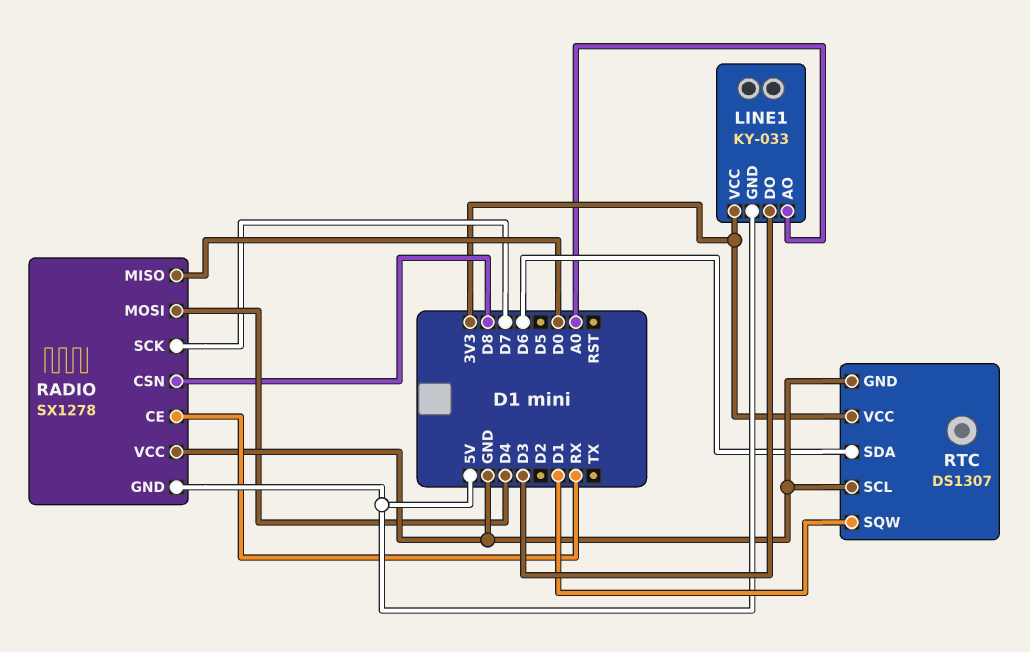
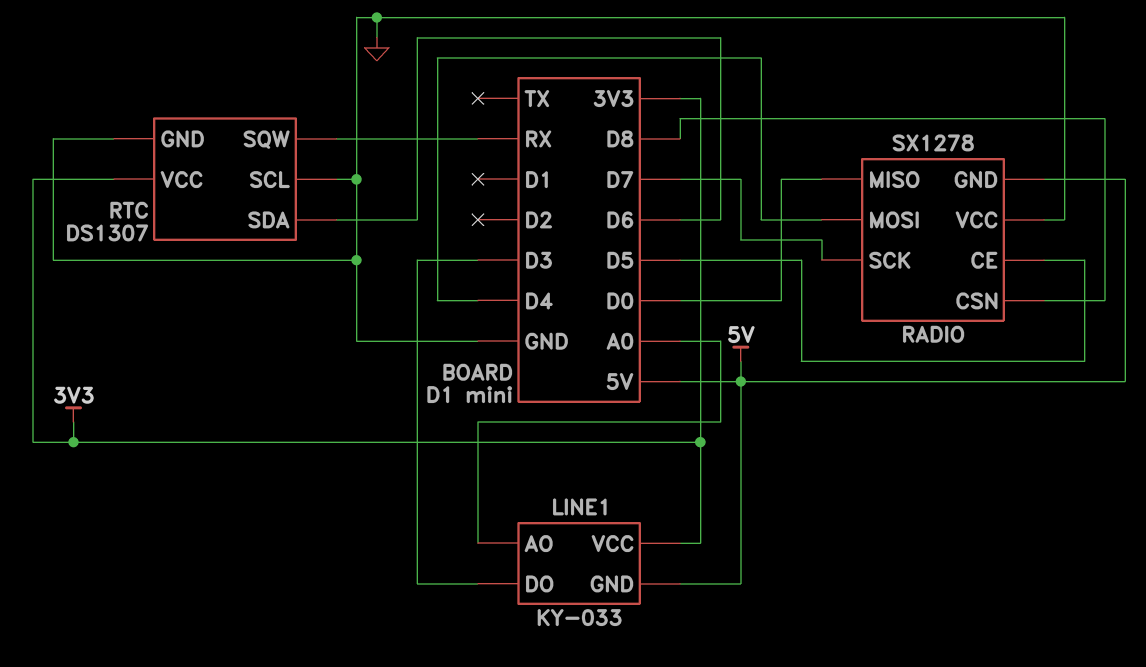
RADIO pin CE: RX -> D5
RTC pin SQW: D1 -> RX

